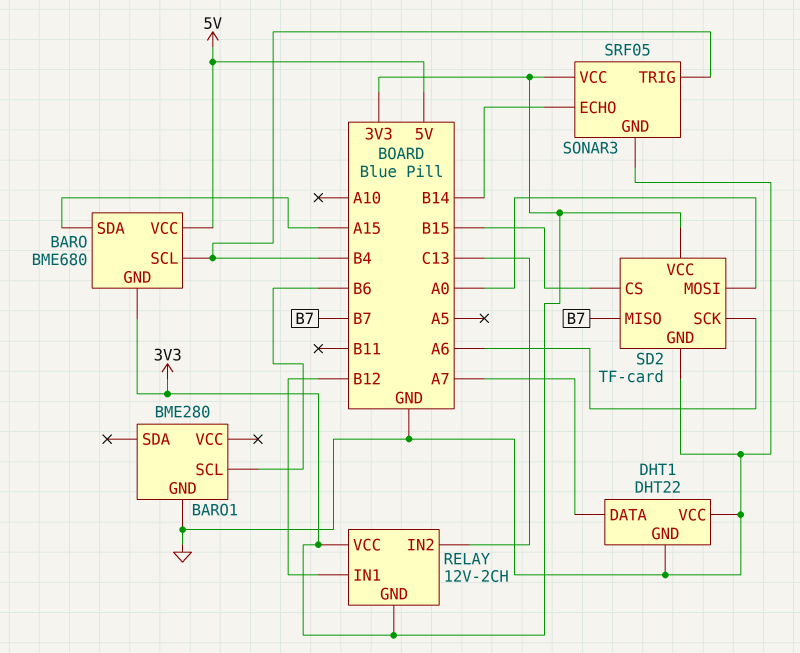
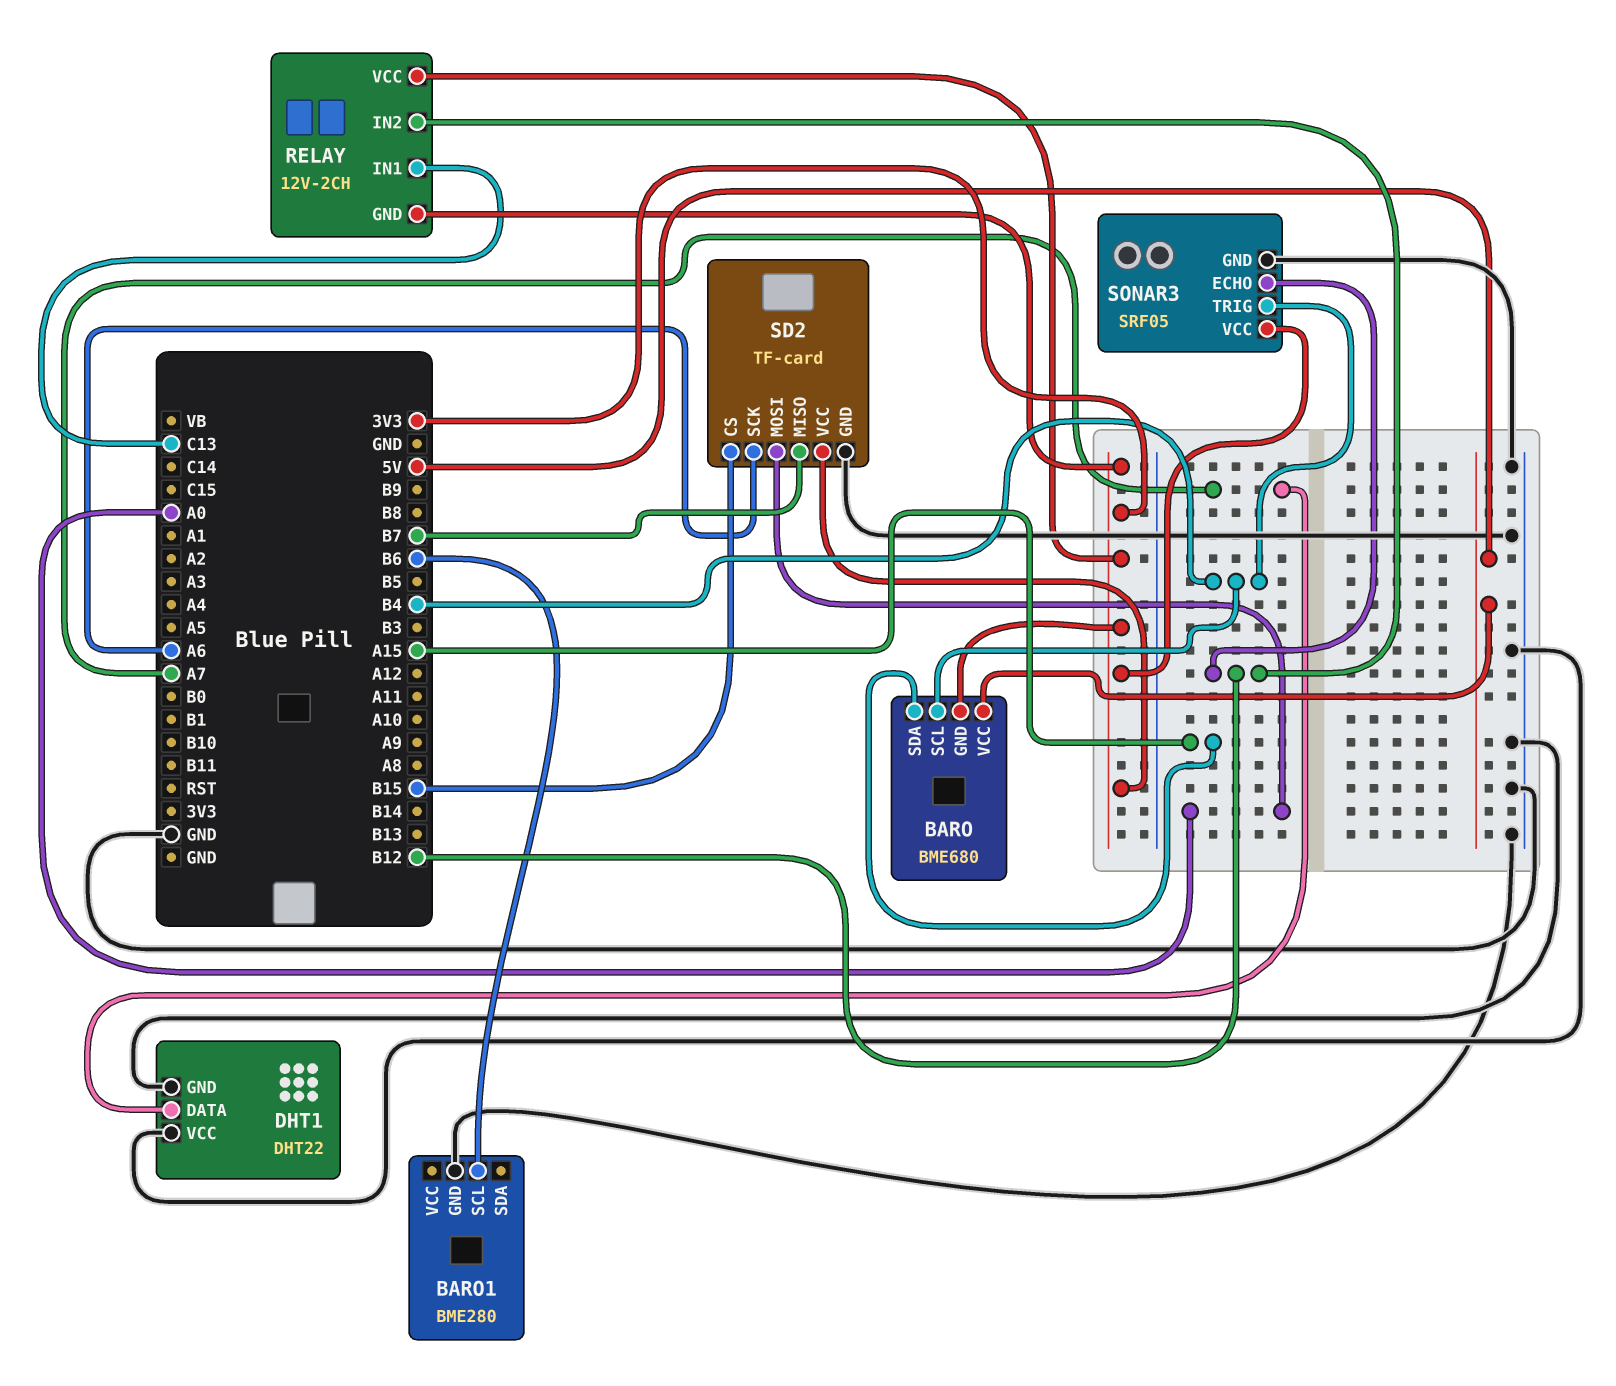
RELAY pin IN1: B12 -> C13
RELAY pin IN2: C13 -> B12
SONAR3 pin ECHO: B14 -> B12

